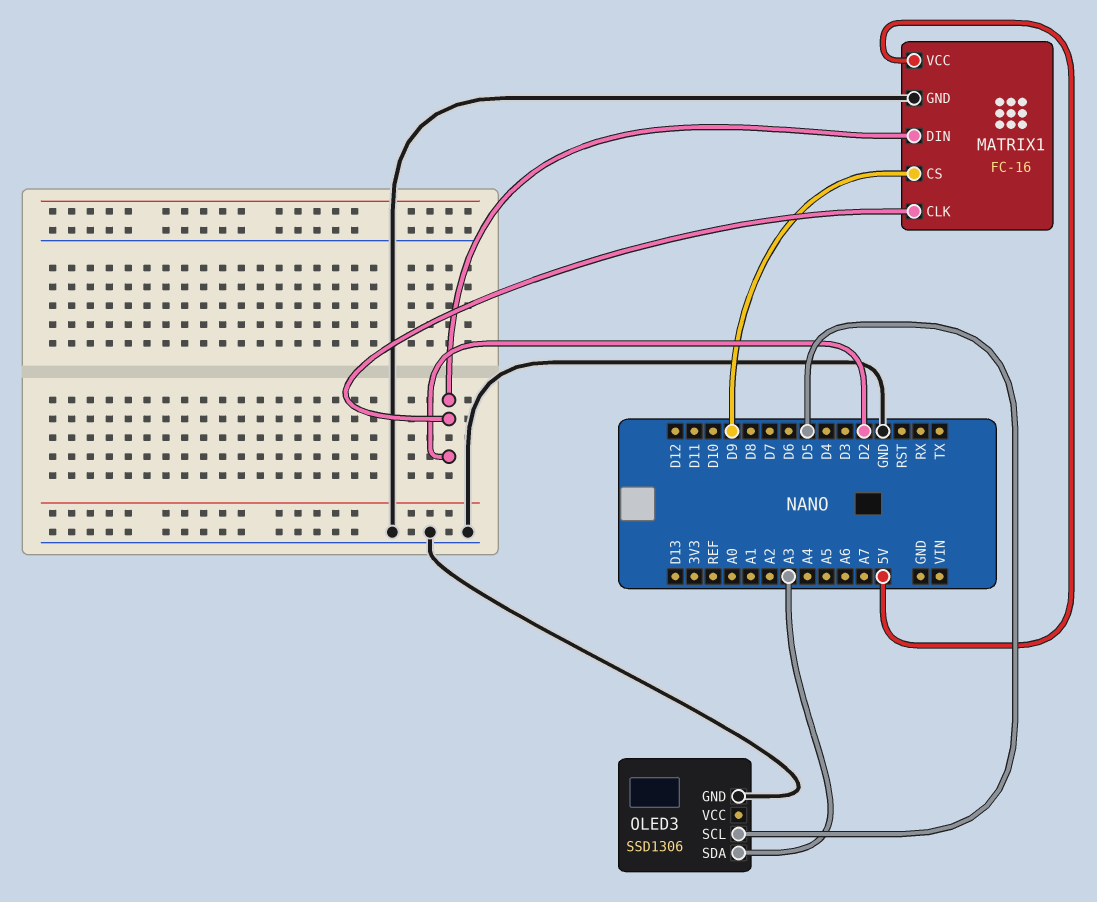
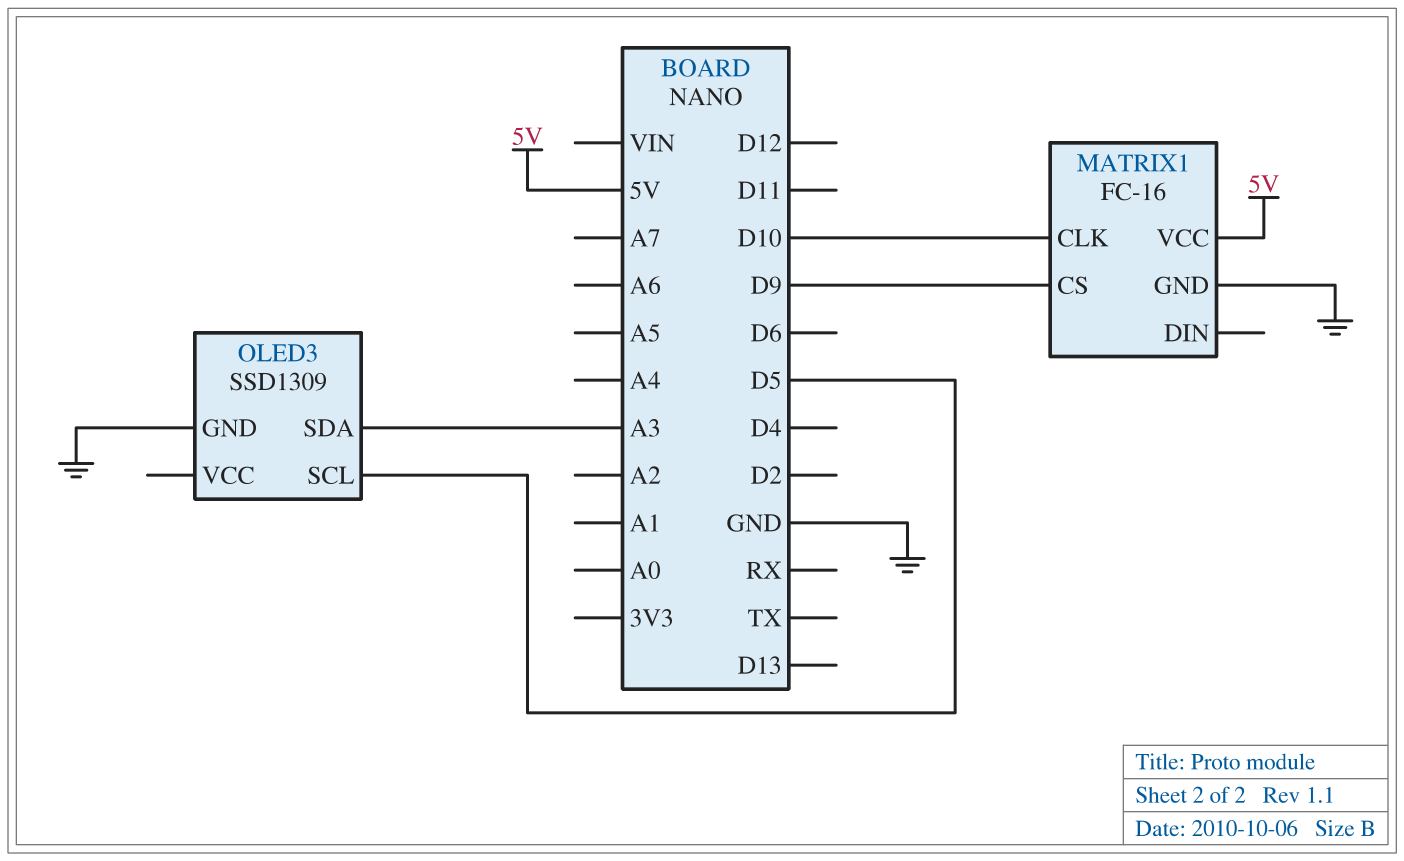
MATRIX1 pin CLK: D2 -> D10
MATRIX1 pin DIN: D2 -> none
OLED3: SSD1306 -> SSD1309

